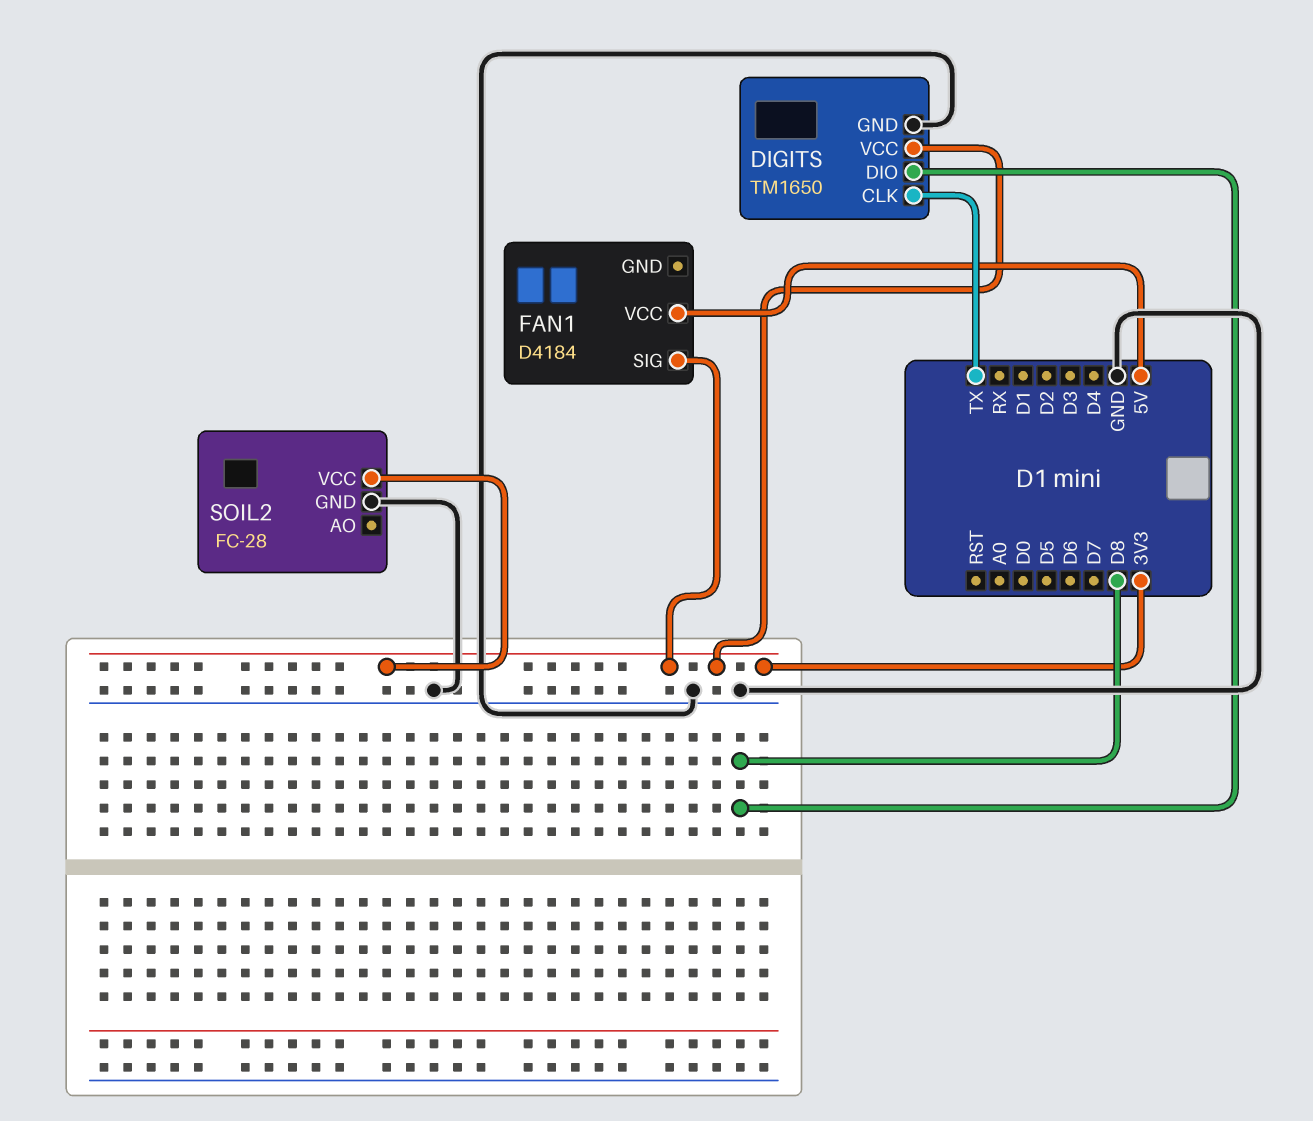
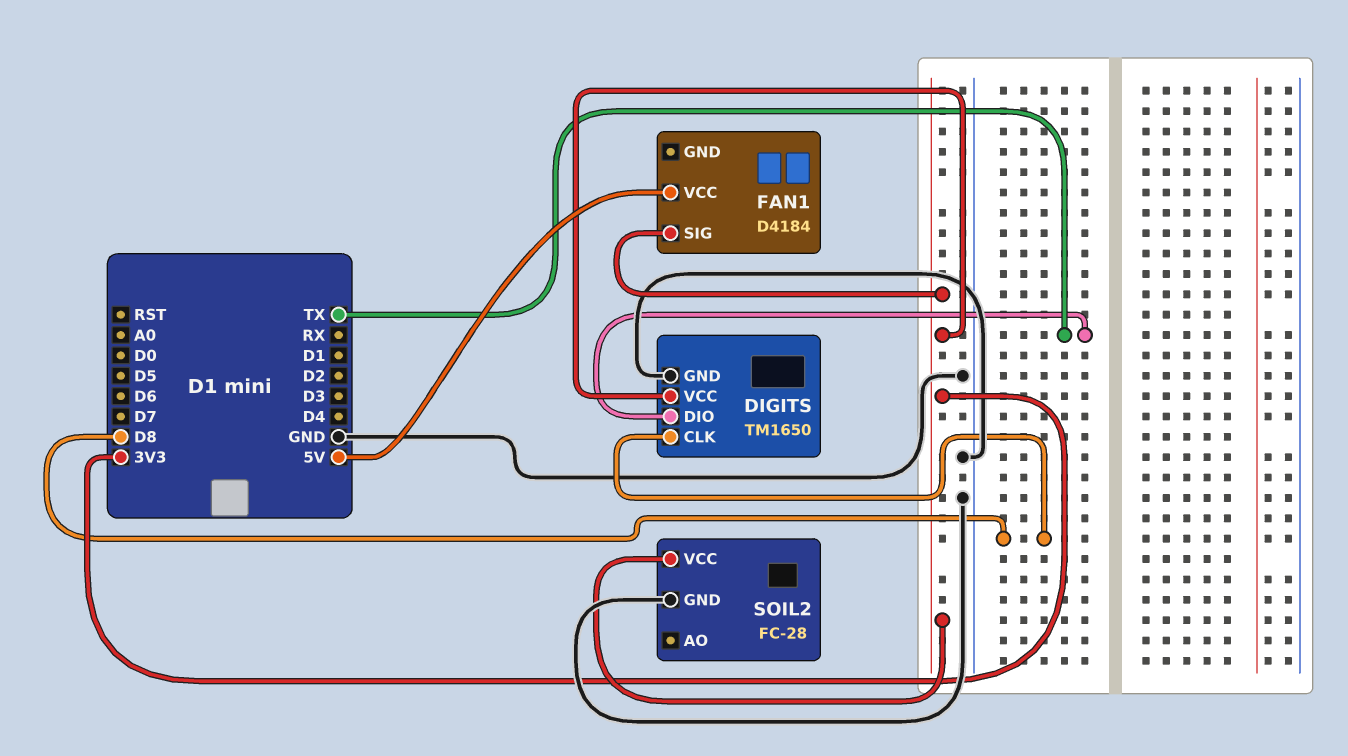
DIGITS pin CLK: TX -> D8
DIGITS pin DIO: D8 -> TX

